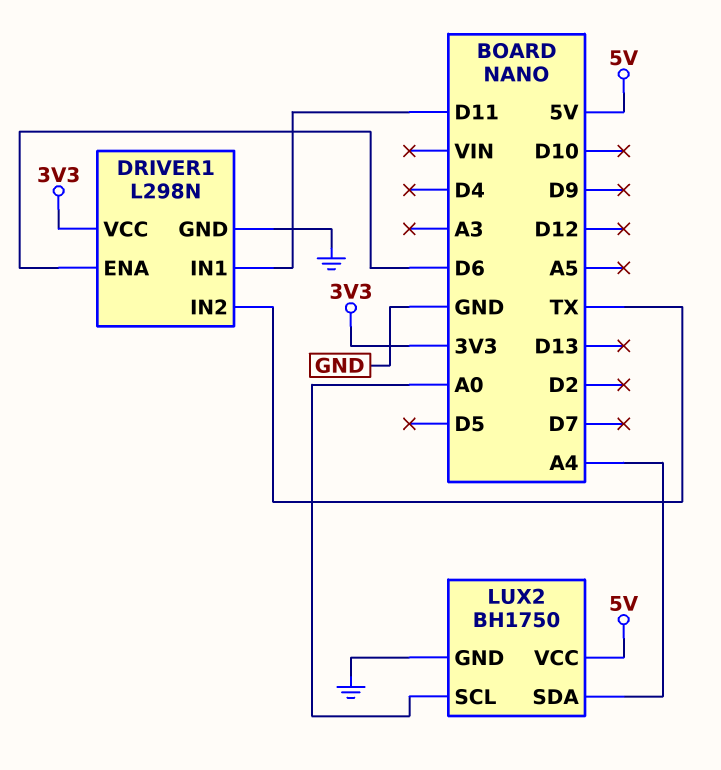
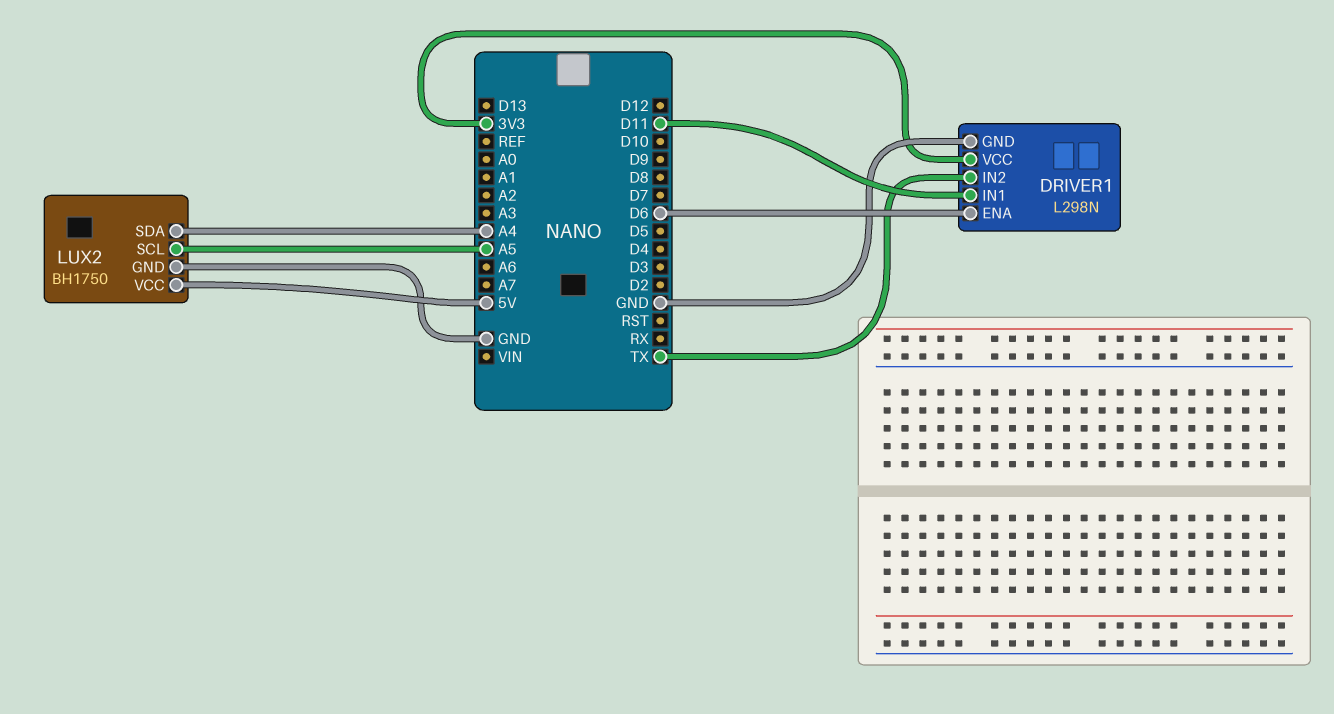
LUX2 pin SCL: A0 -> A5

